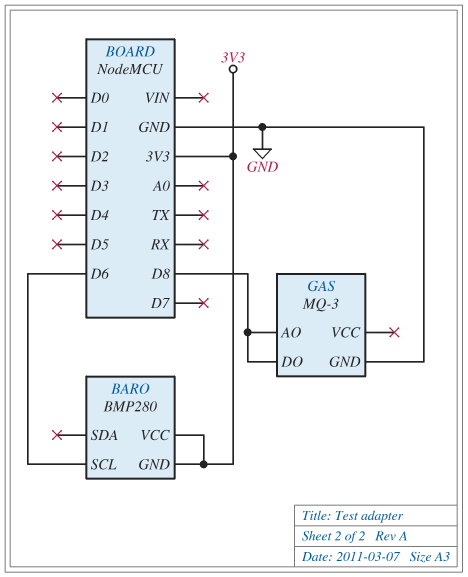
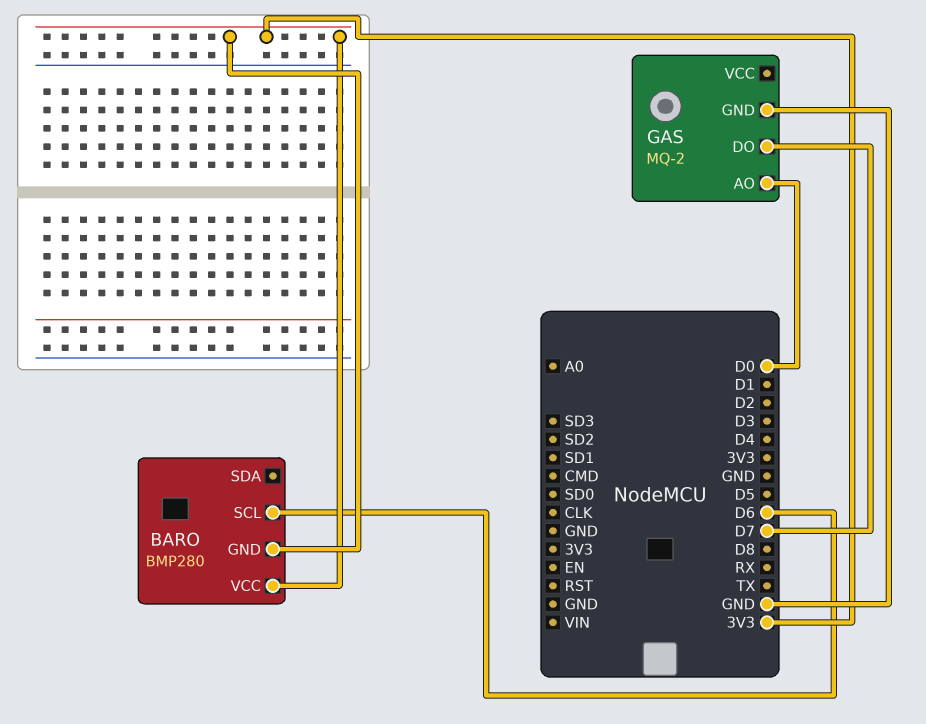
GAS: MQ-3 -> MQ-2
GAS pin AO: D8 -> D0
GAS pin DO: D8 -> D7

